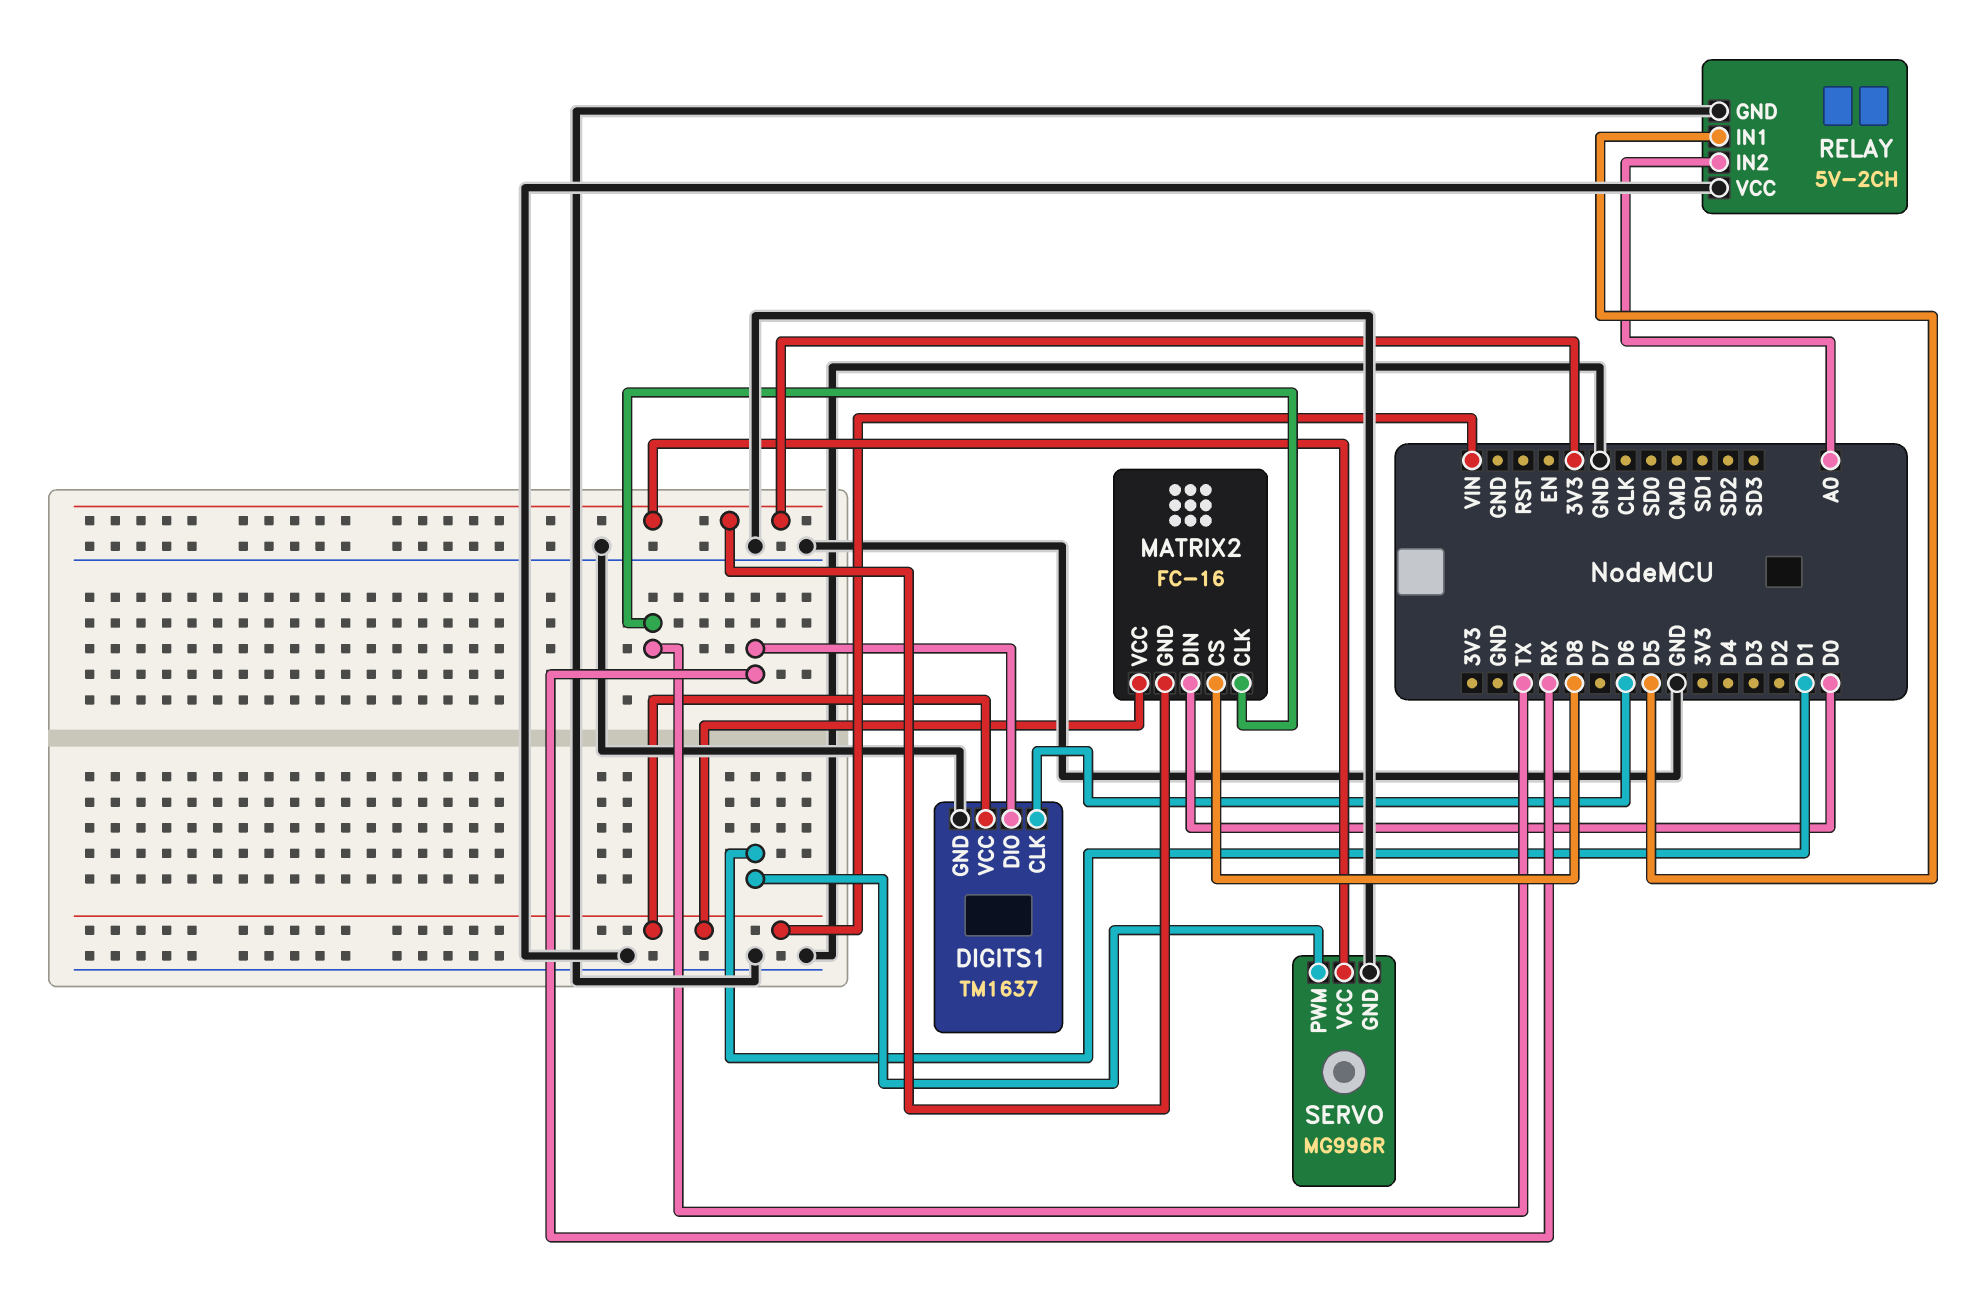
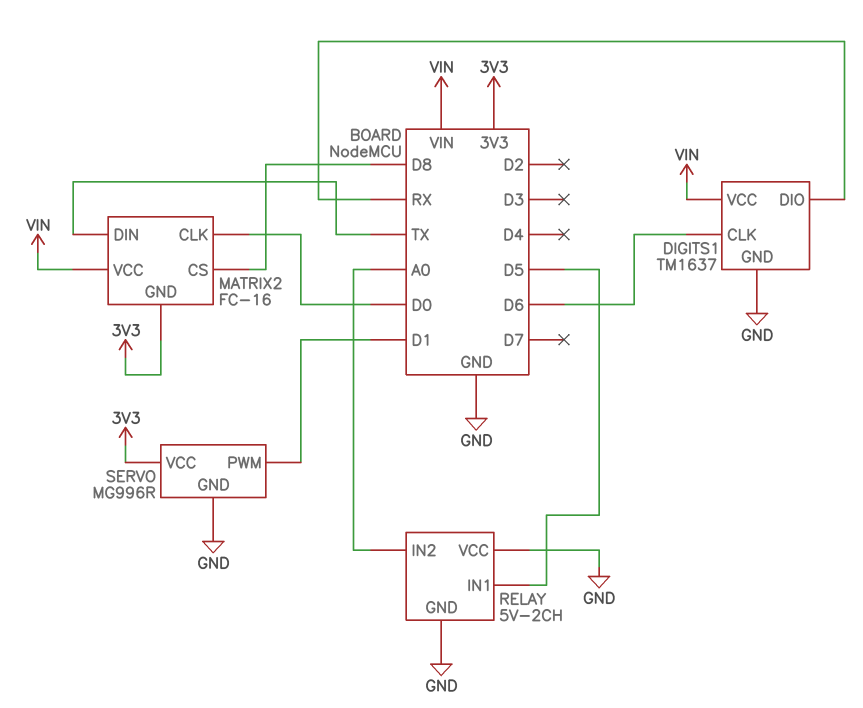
MATRIX2 pin CLK: TX -> D0
MATRIX2 pin DIN: D0 -> TX

